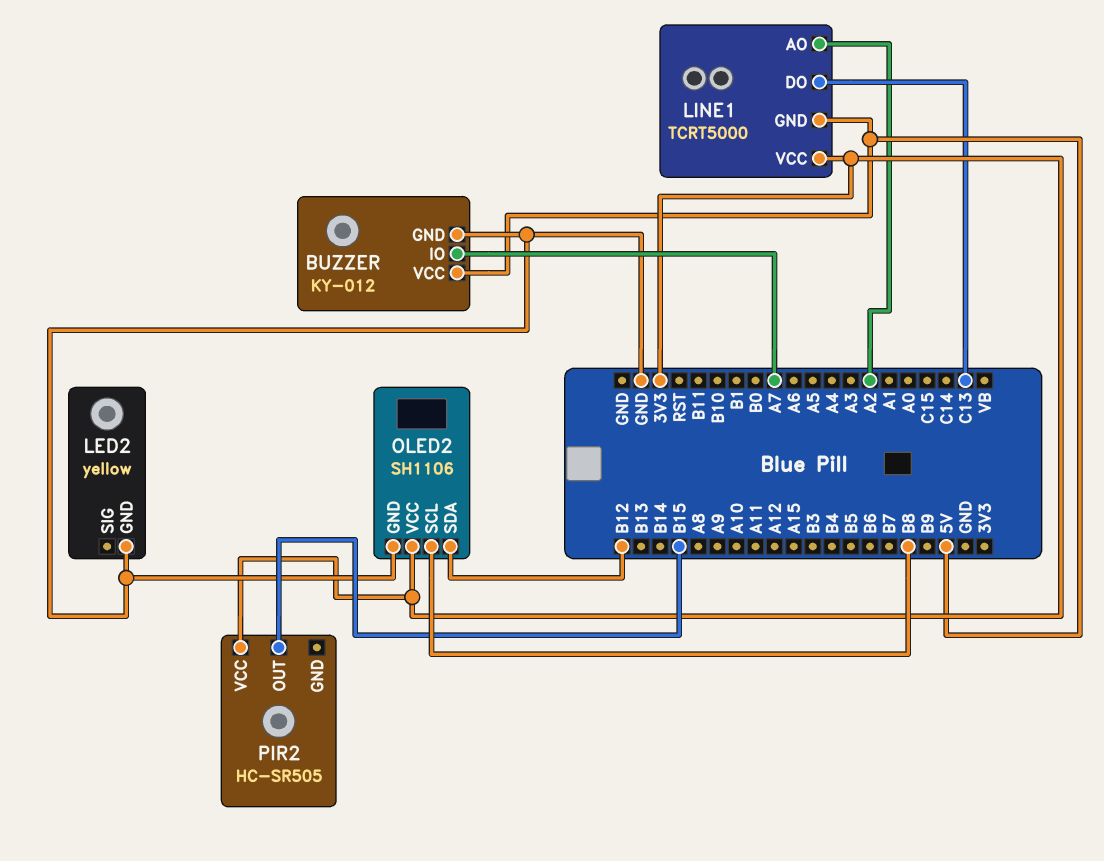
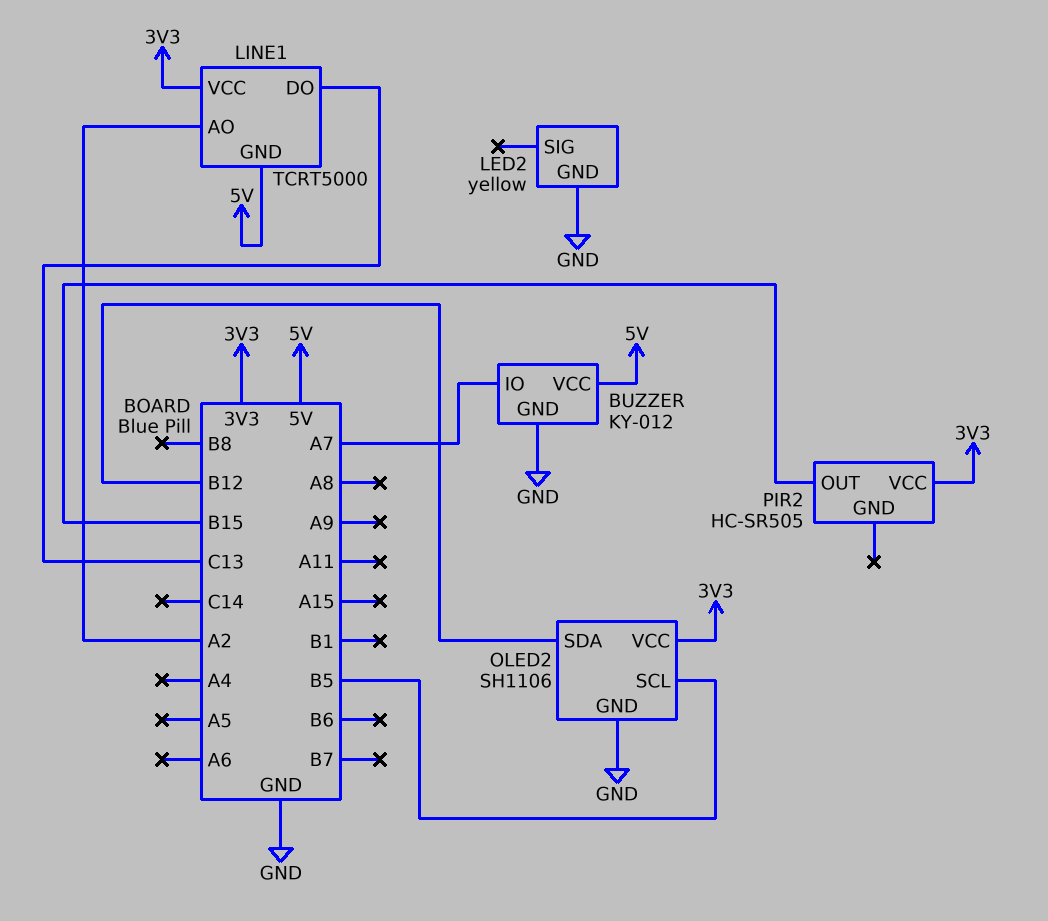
OLED2 pin SCL: B8 -> B5

